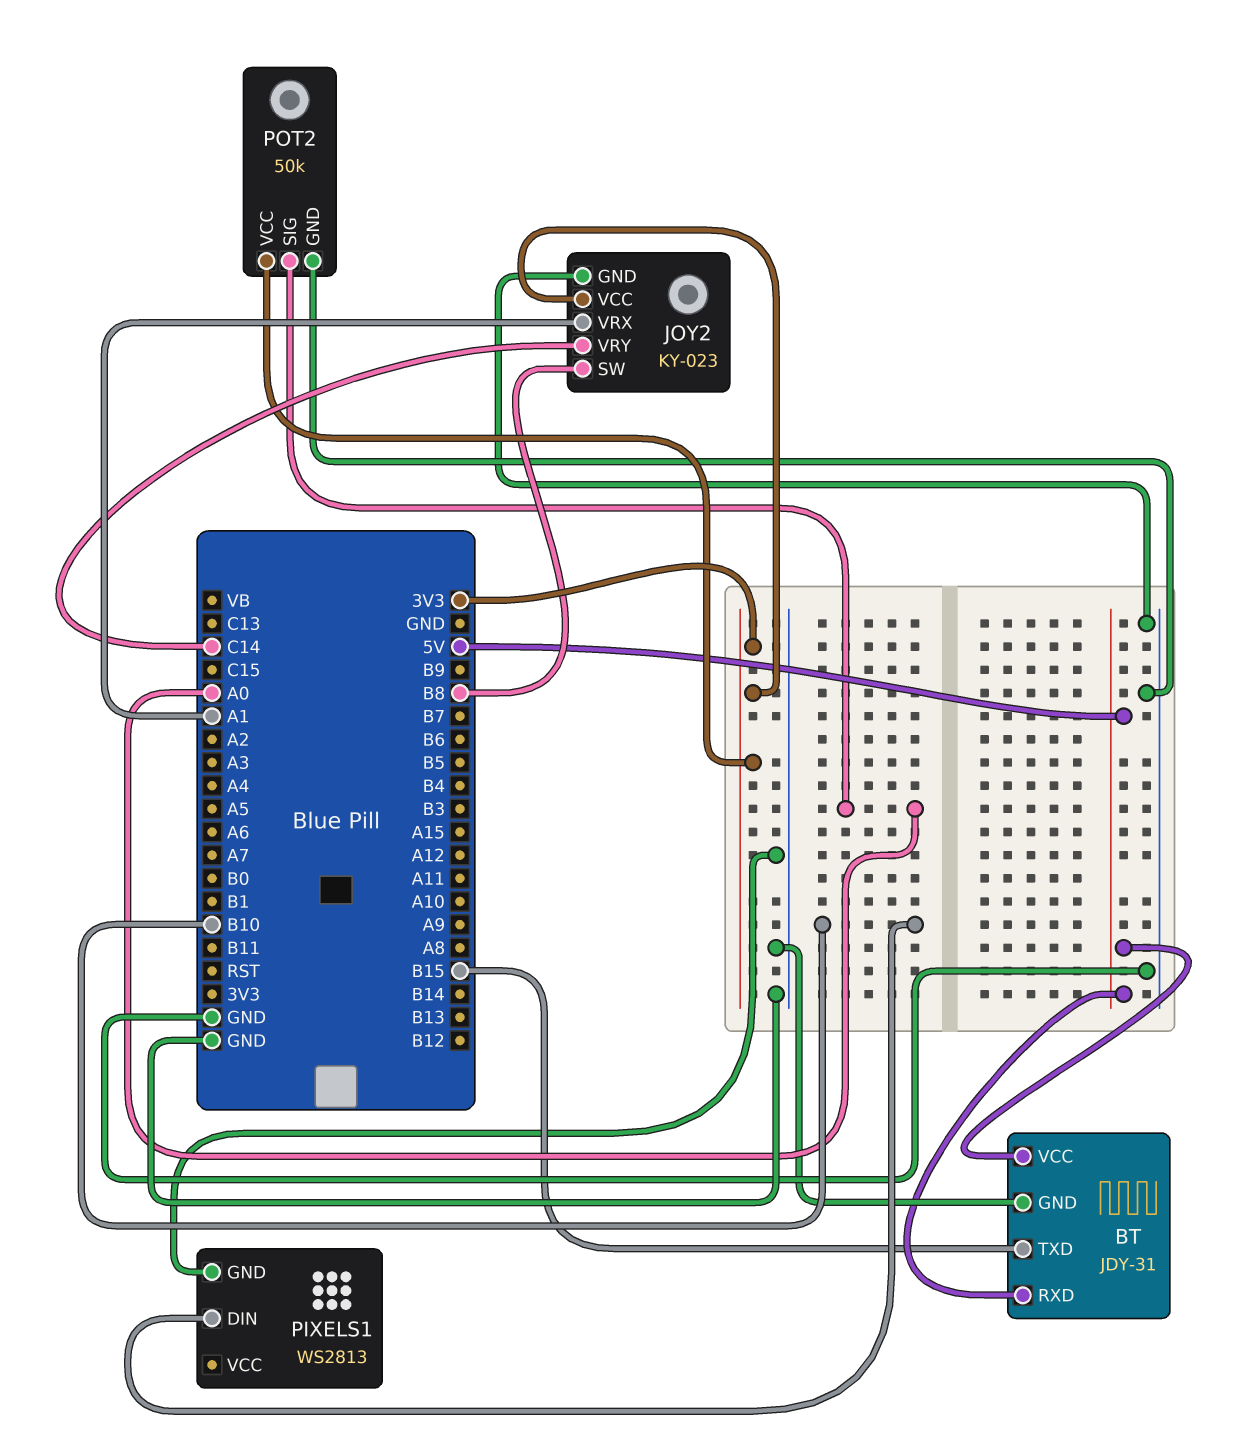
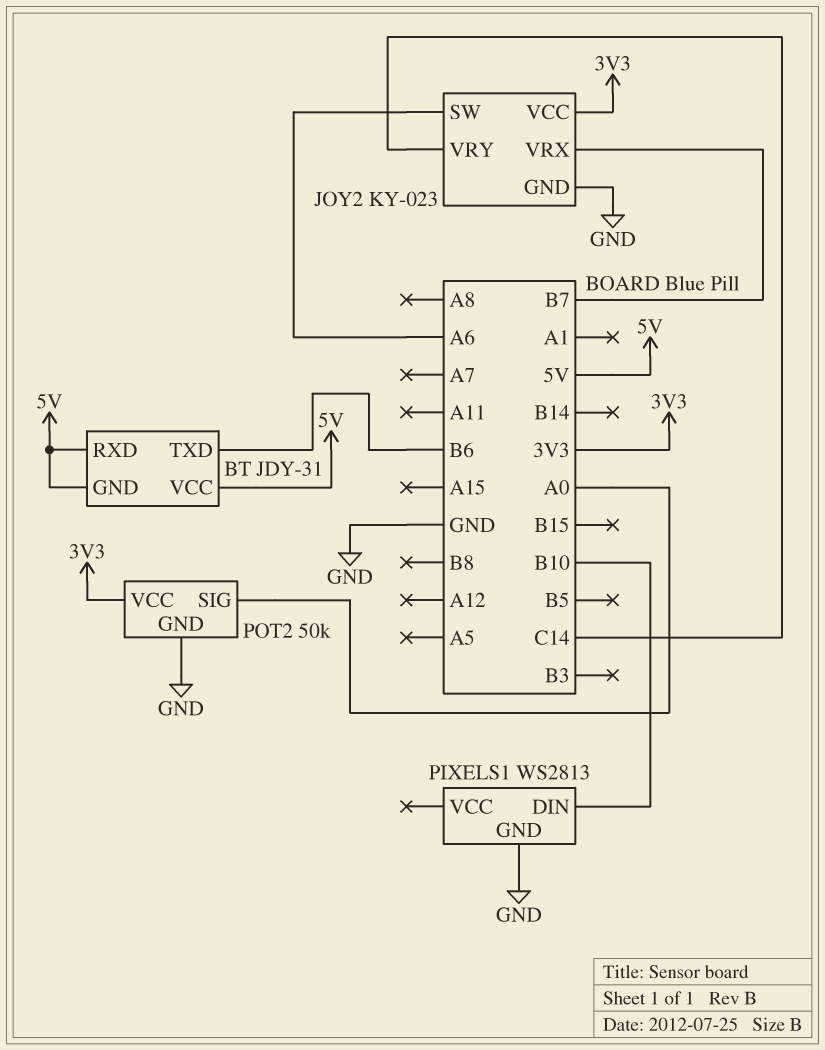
BT pin GND: GND -> 5V
BT pin TXD: B15 -> B6
JOY2 pin SW: B8 -> A6
JOY2 pin VRX: A1 -> B7

